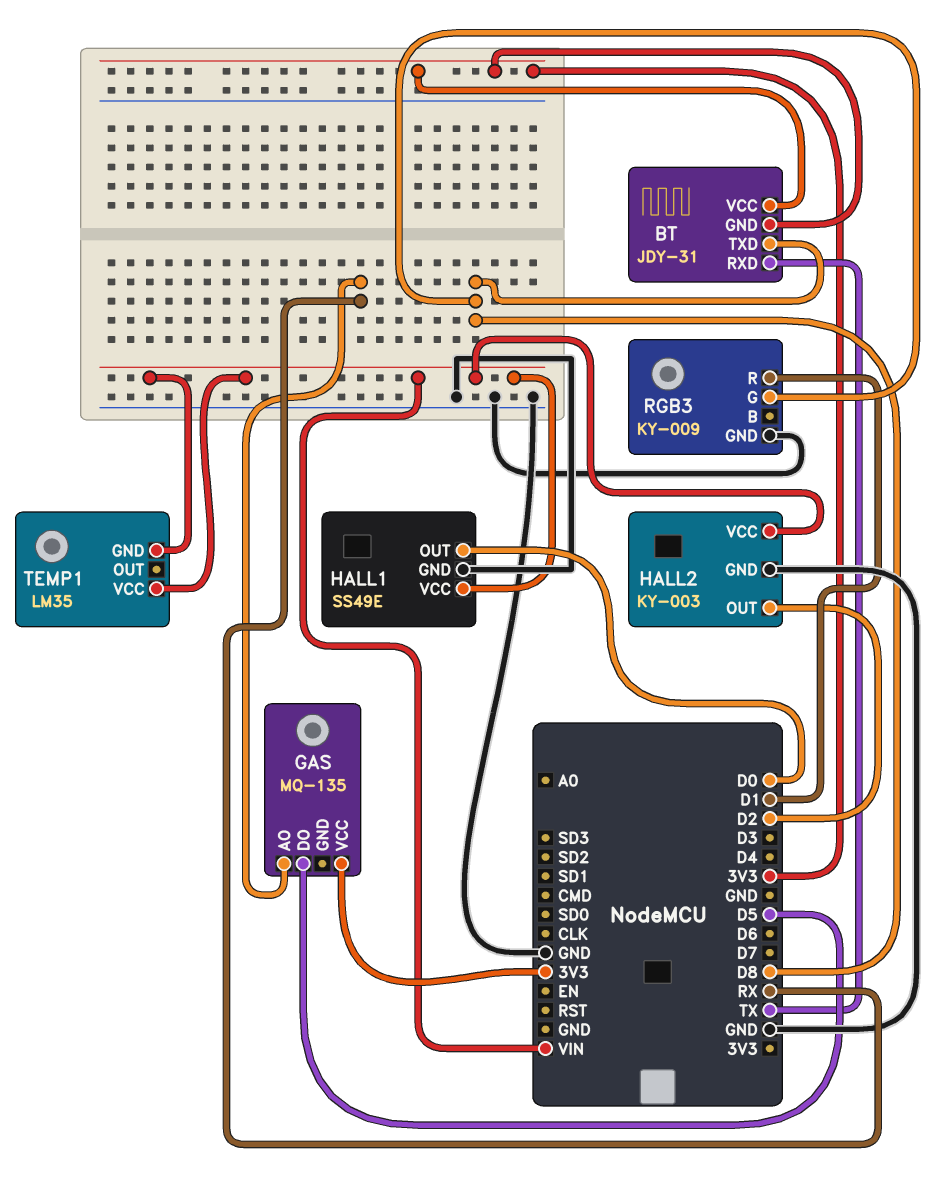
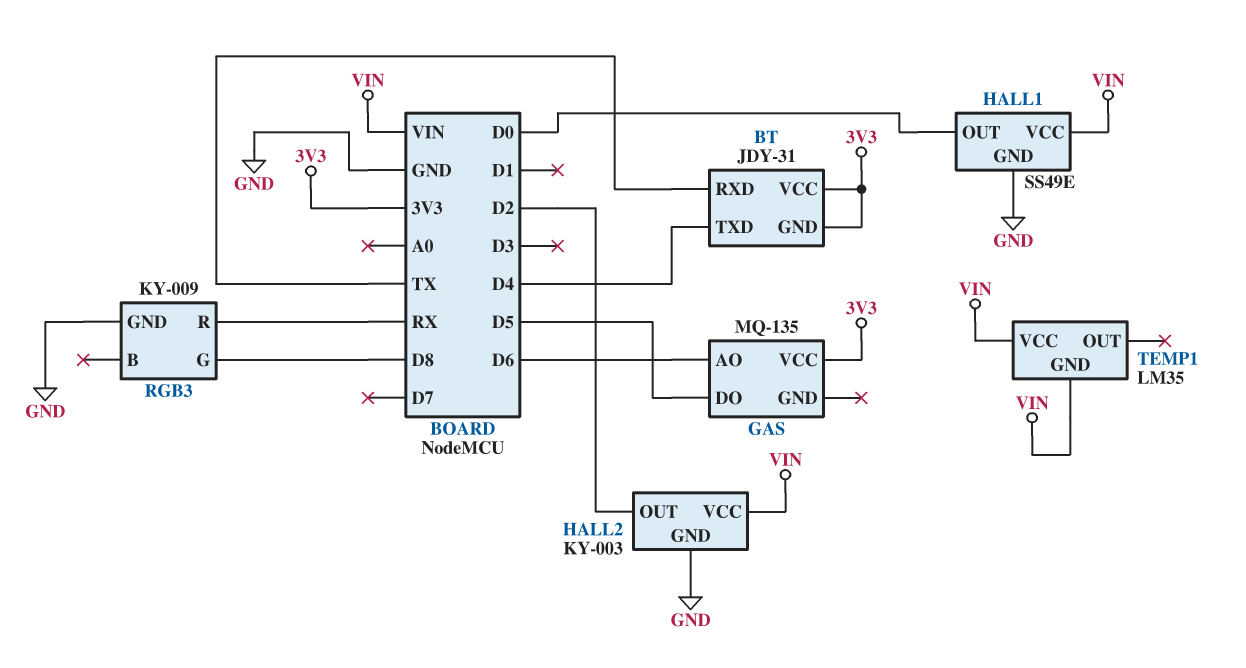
BT pin TXD: D8 -> D4
GAS pin AO: RX -> D6
RGB3 pin R: D1 -> RX

